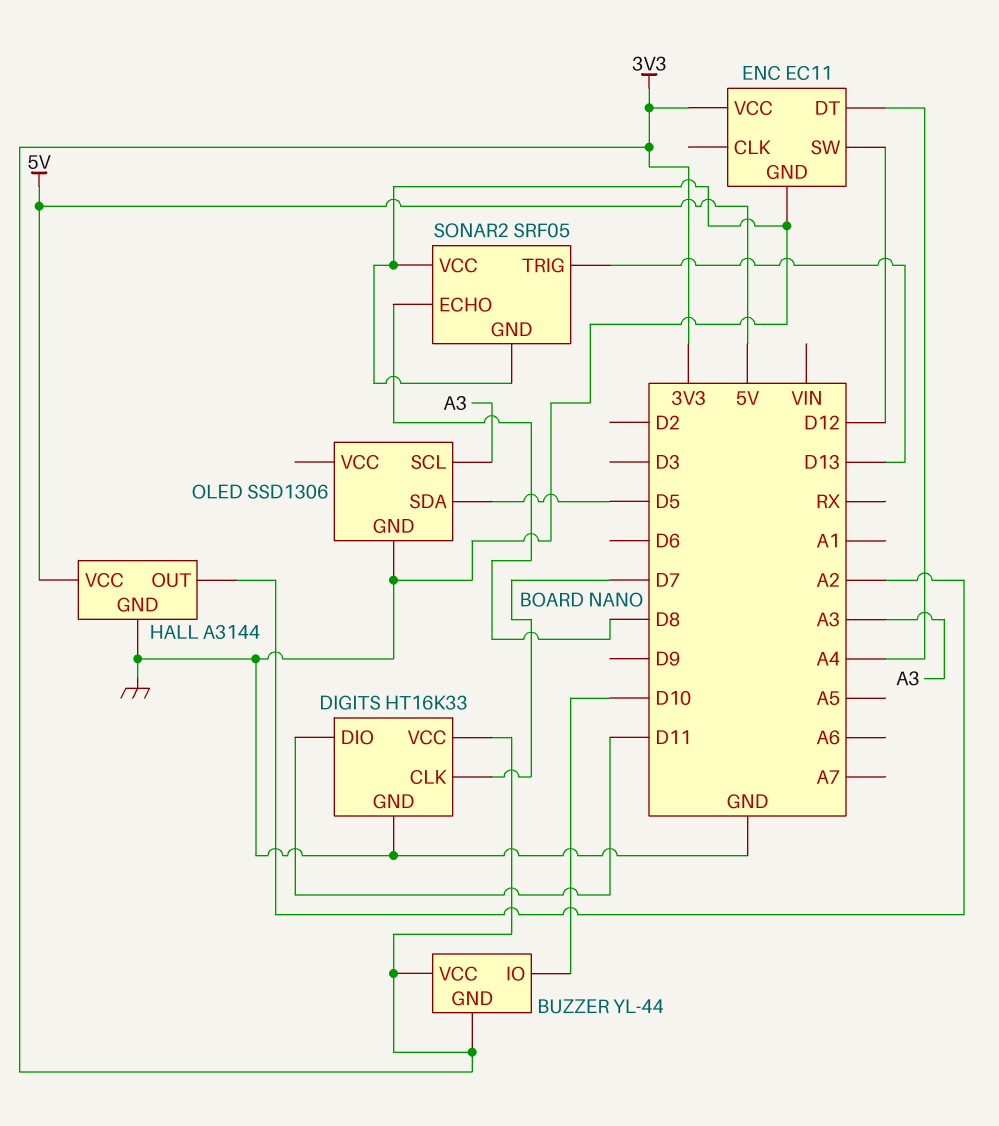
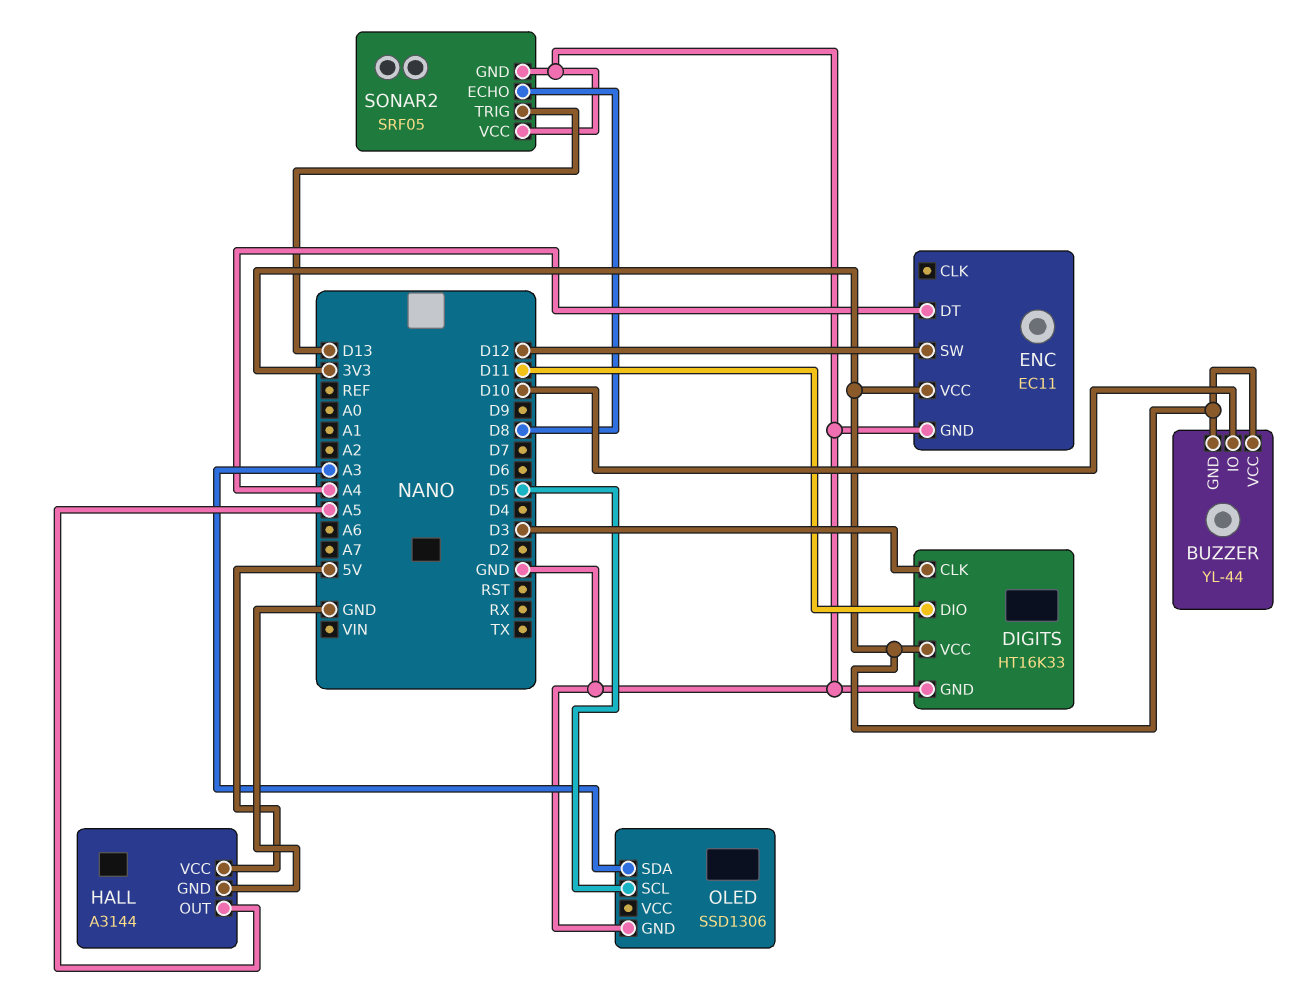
DIGITS pin CLK: D7 -> D3
HALL pin OUT: A2 -> A5
OLED pin SCL: A3 -> D5
OLED pin SDA: D5 -> A3

